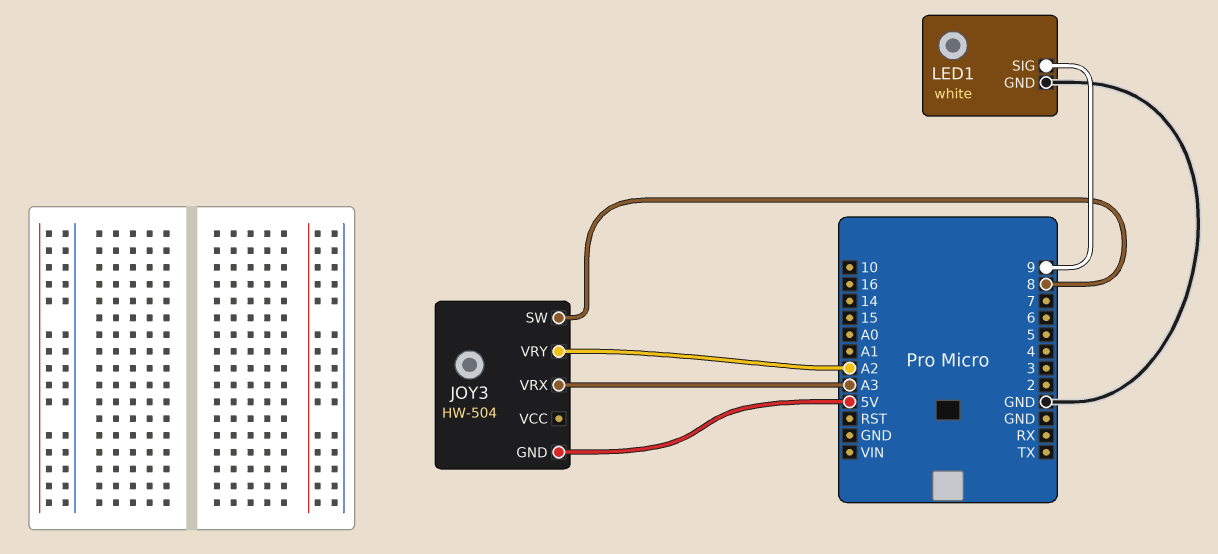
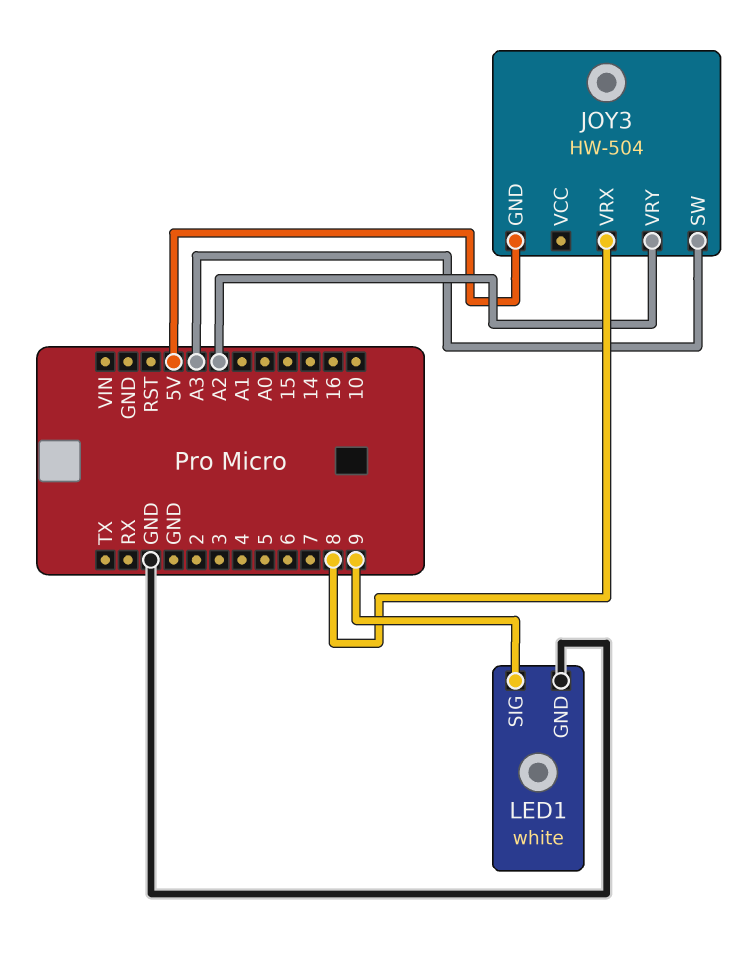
JOY3 pin SW: 8 -> A3
JOY3 pin VRX: A3 -> 8

